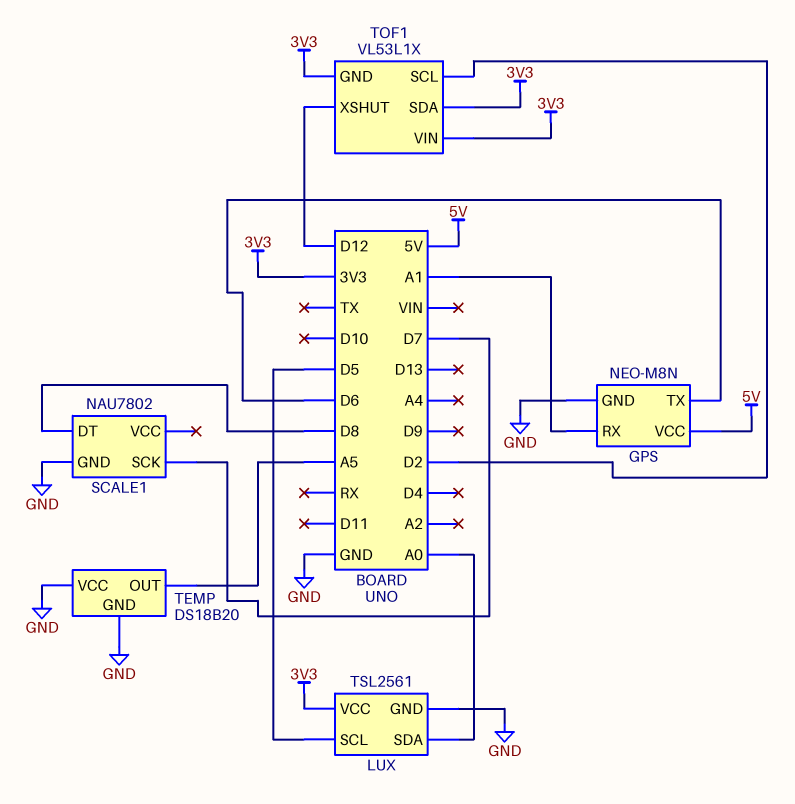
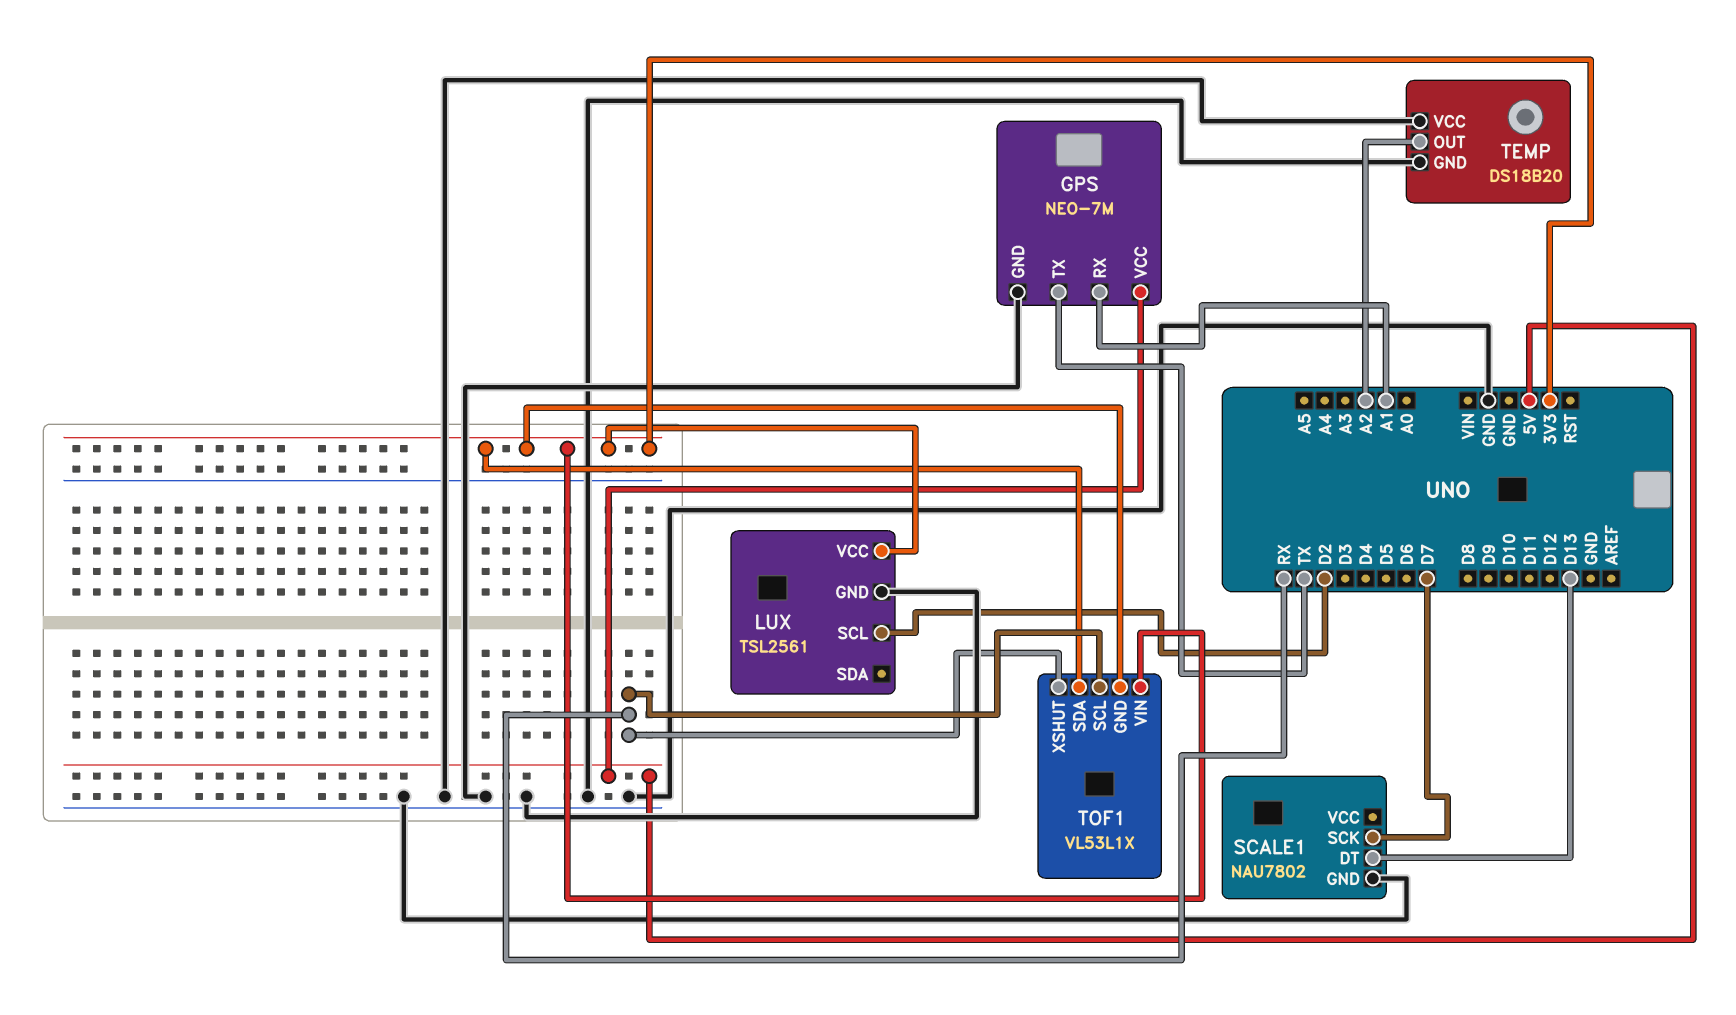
GPS: NEO-M8N -> NEO-7M
GPS pin TX: D6 -> TX
LUX pin SCL: D5 -> D2
LUX pin SDA: A0 -> none
SCALE1 pin DT: D8 -> D13
TEMP pin OUT: A5 -> A2
TOF1 pin SCL: D2 -> RX
TOF1 pin XSHUT: D12 -> RX

